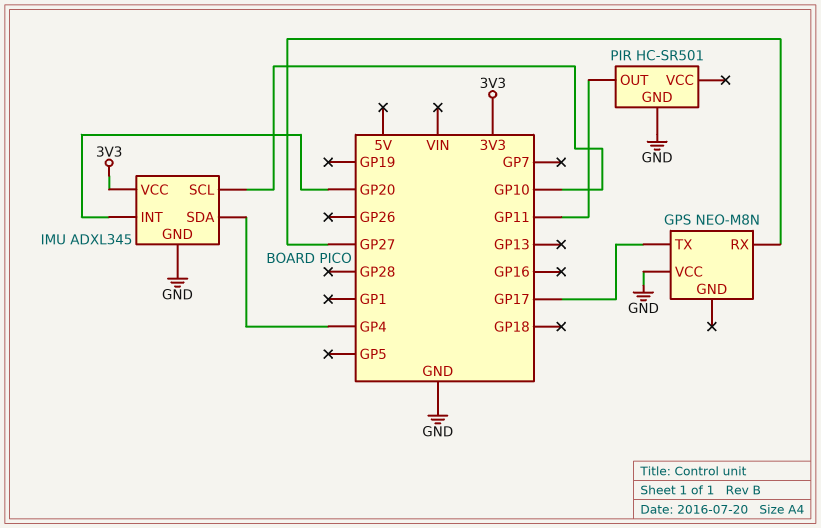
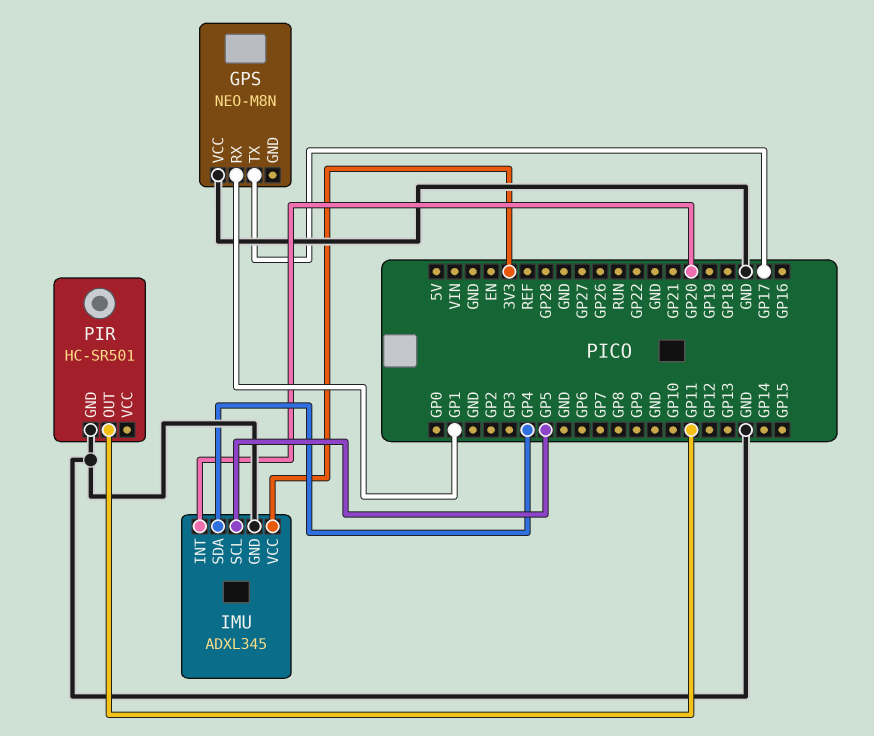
GPS pin RX: GP27 -> GP1
IMU pin SCL: GP10 -> GP5

